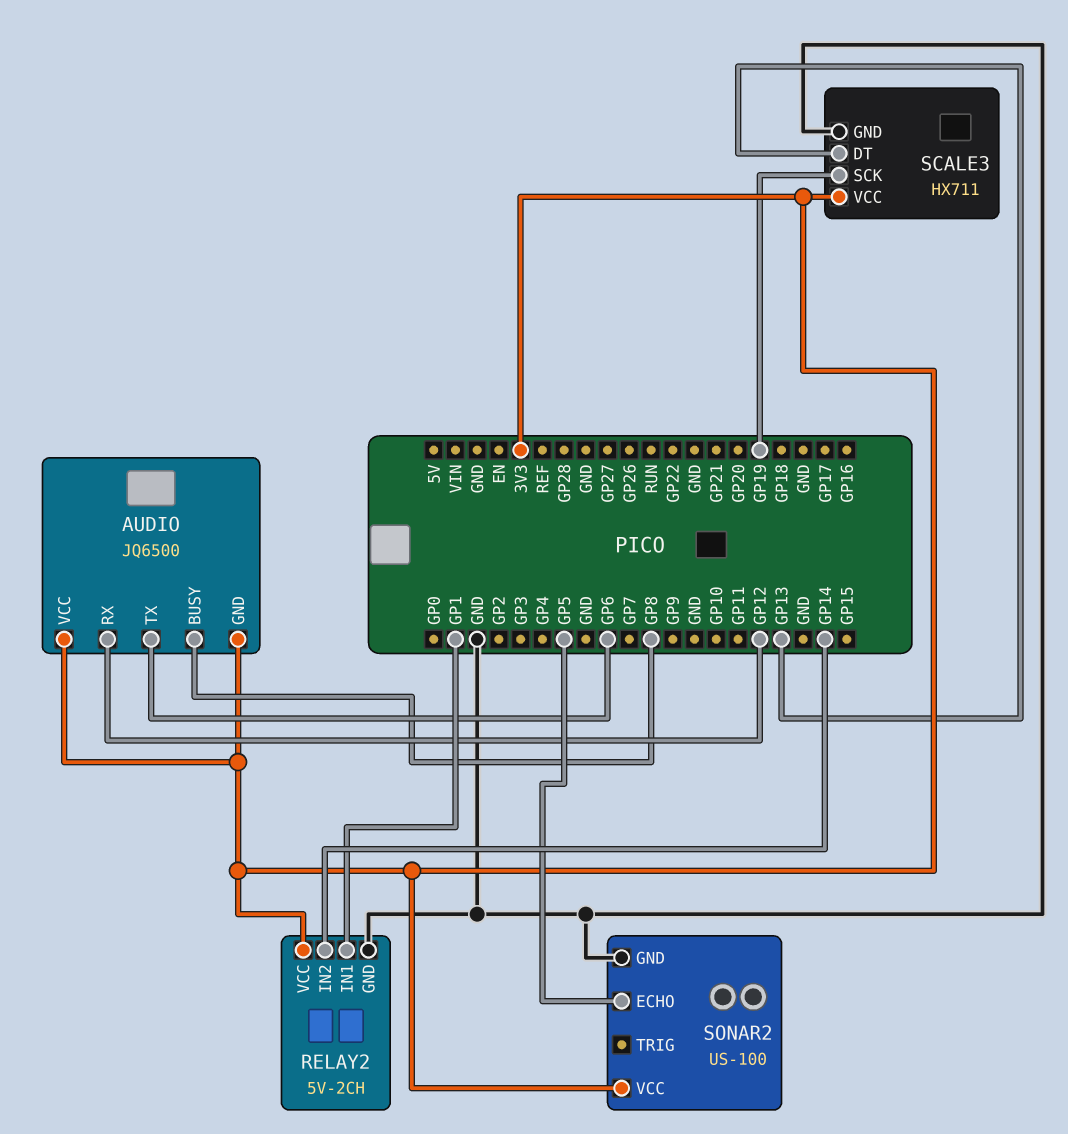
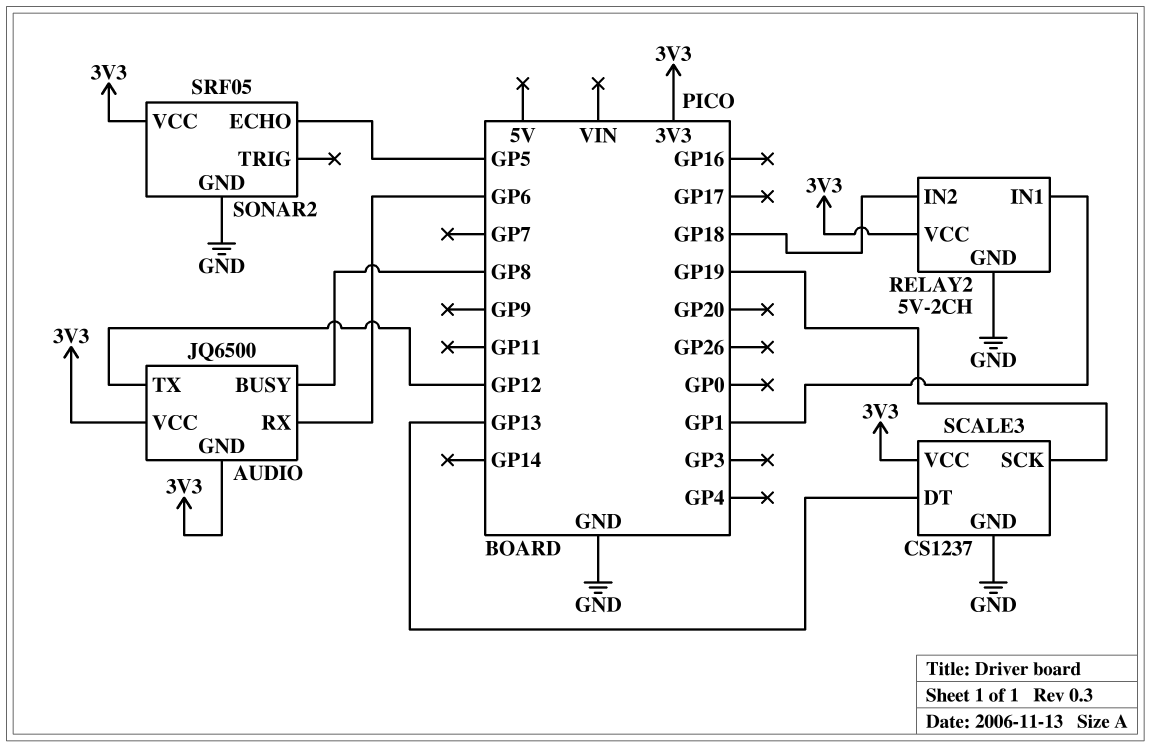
AUDIO pin RX: GP12 -> GP6
AUDIO pin TX: GP6 -> GP12
RELAY2 pin IN2: GP14 -> GP18
SCALE3: HX711 -> CS1237
SONAR2: US-100 -> SRF05

